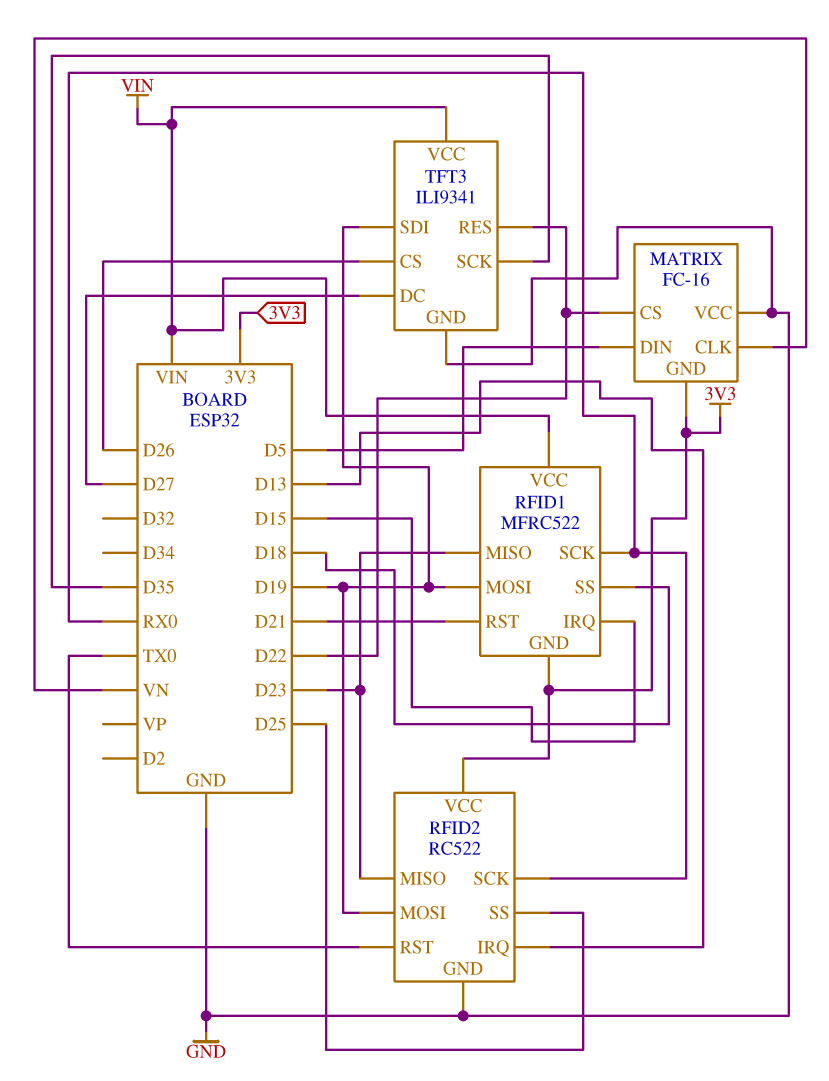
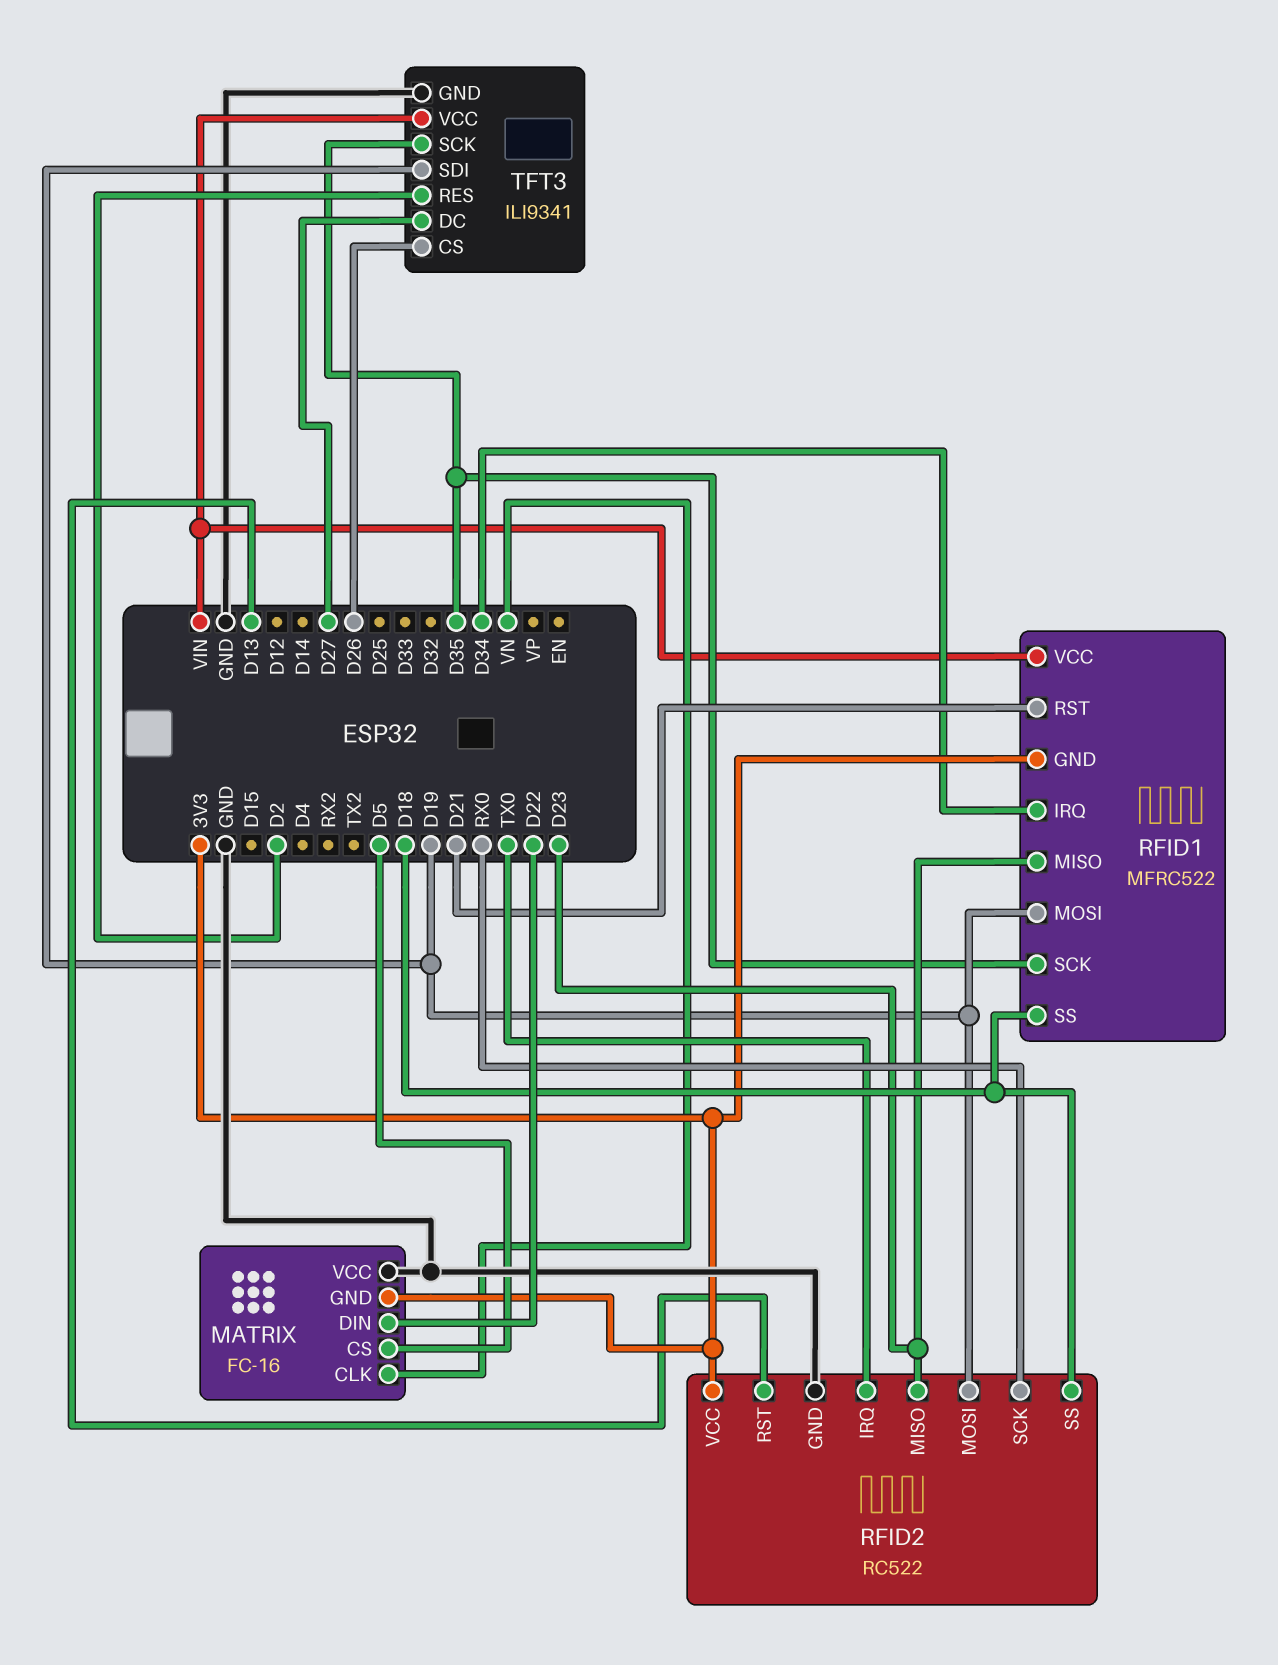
MATRIX pin CS: D22 -> D5
MATRIX pin DIN: D5 -> D22
RFID1 pin IRQ: D15 -> D34
RFID1 pin SCK: RX0 -> D35
RFID2 pin IRQ: D13 -> TX0
RFID2 pin RST: TX0 -> D13
RFID2 pin SS: D25 -> D18
TFT3 pin RES: D22 -> D2

